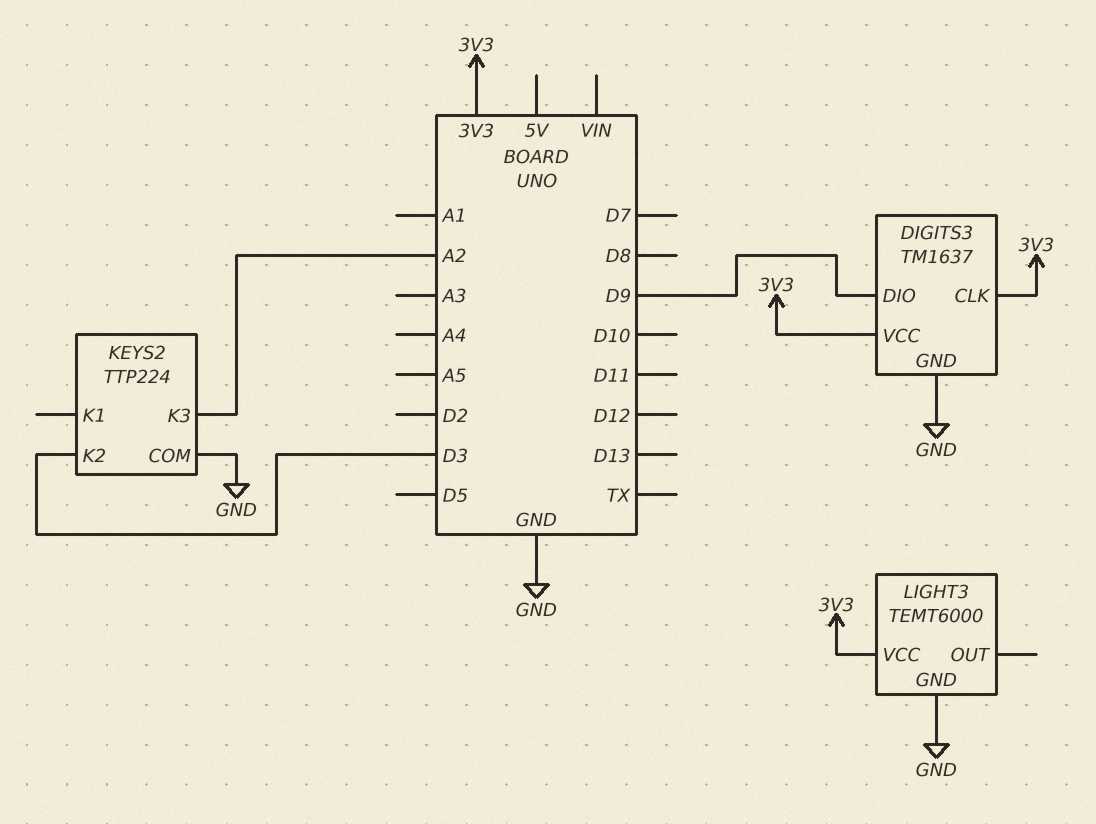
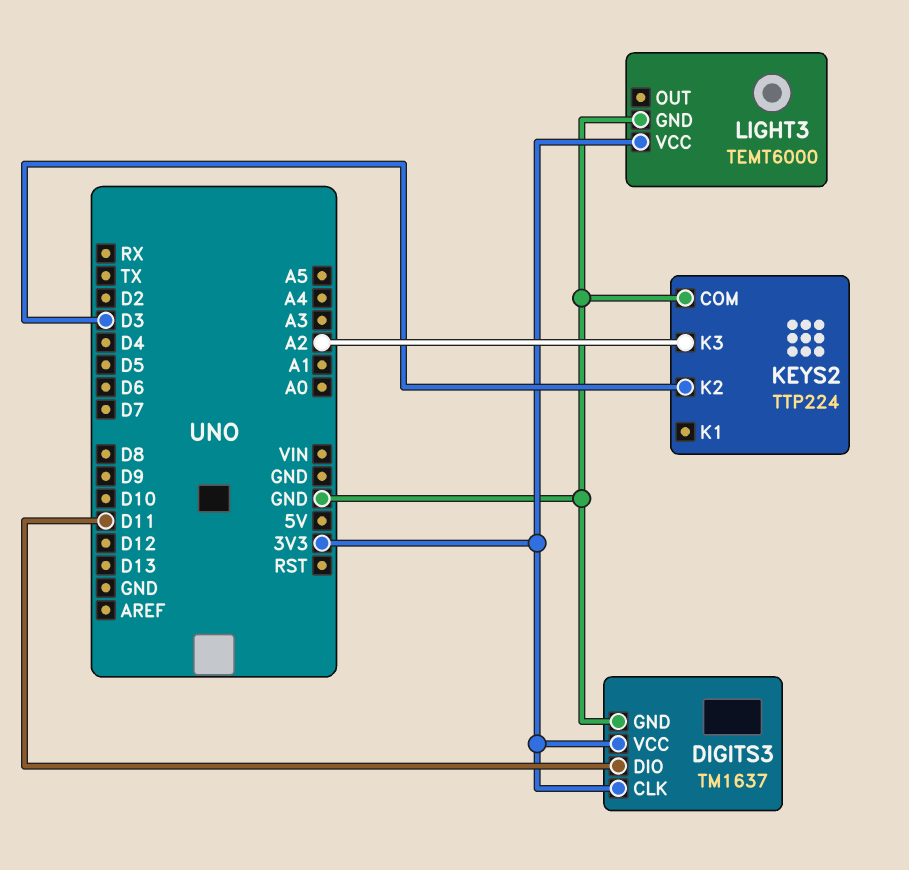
DIGITS3 pin DIO: D9 -> D11

